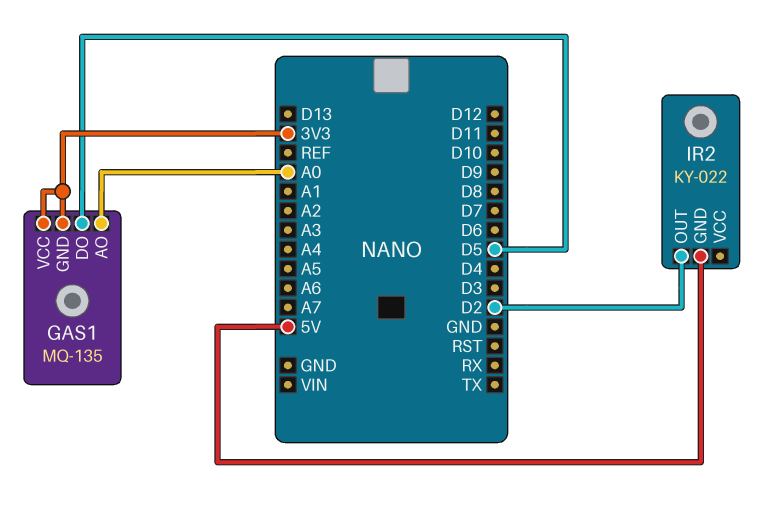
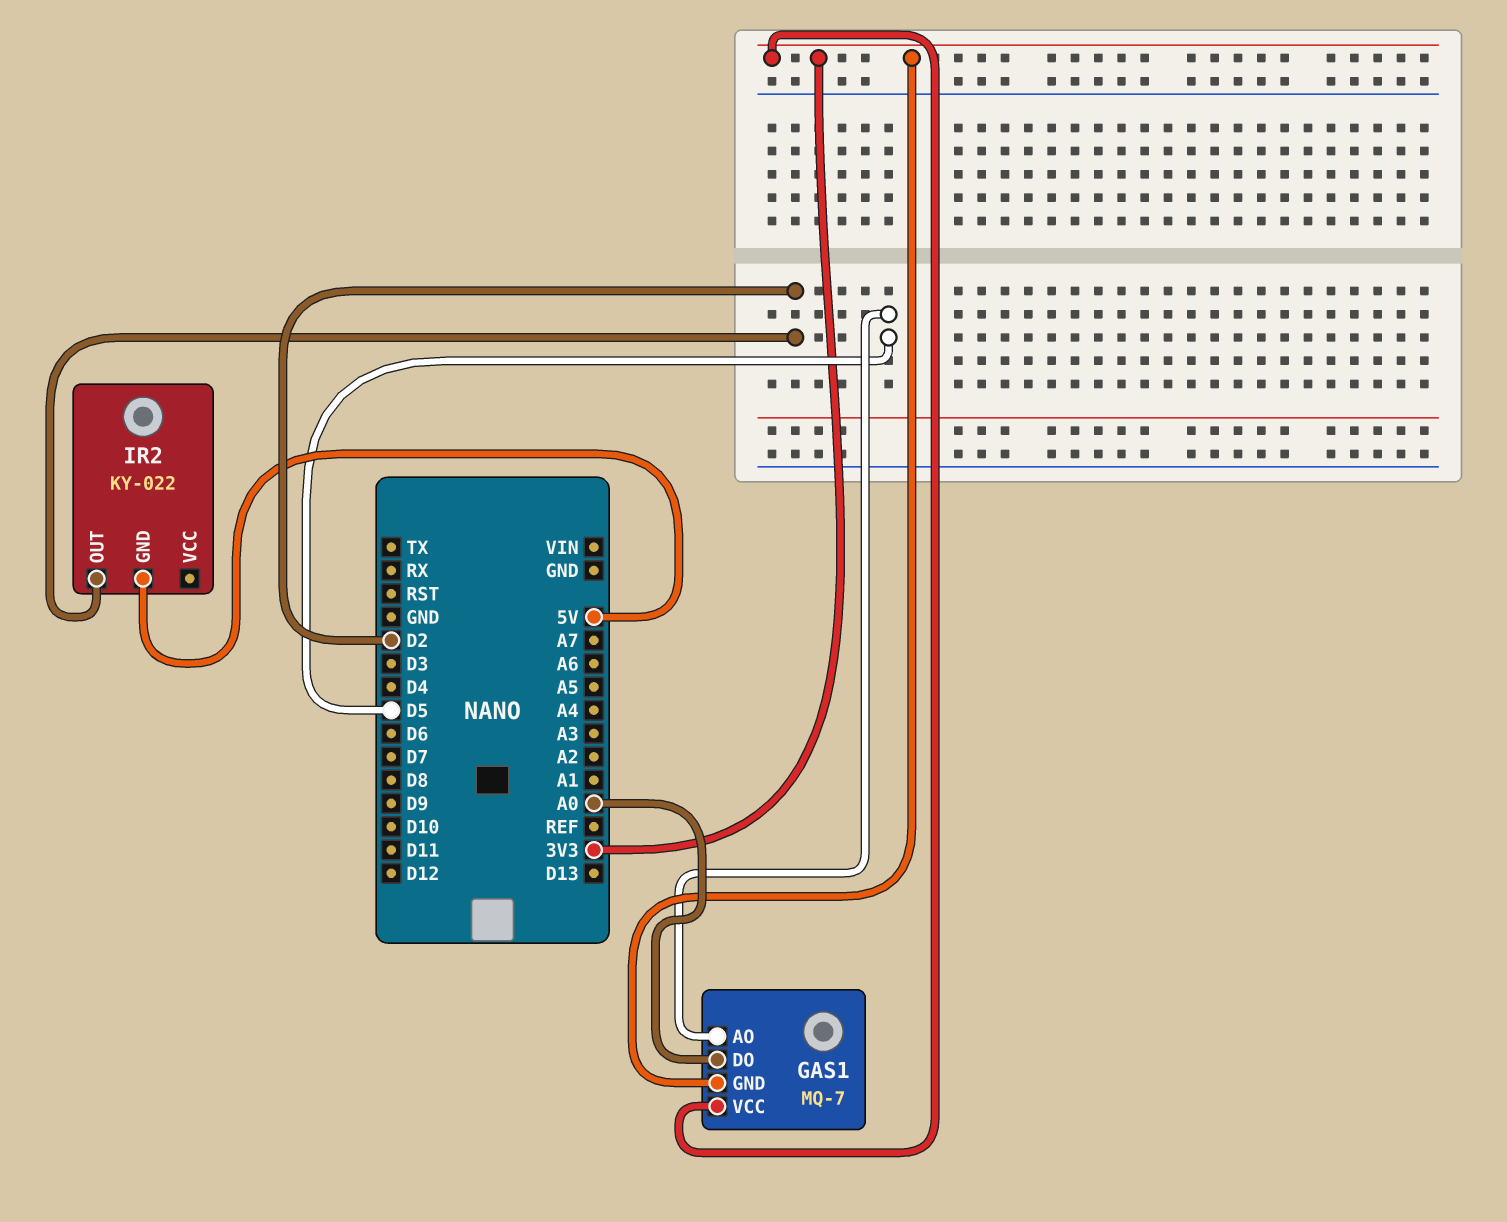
GAS1: MQ-135 -> MQ-7
GAS1 pin AO: A0 -> D5
GAS1 pin DO: D5 -> A0

